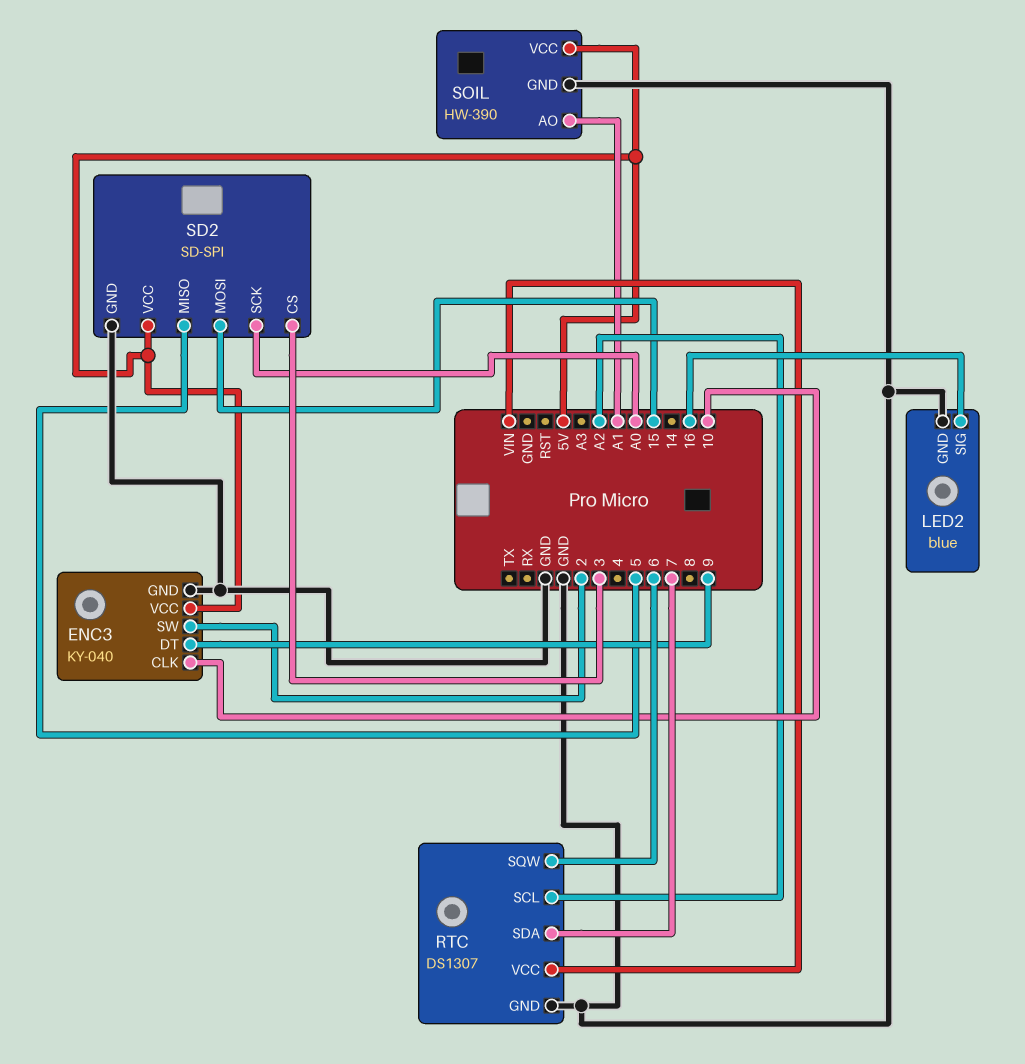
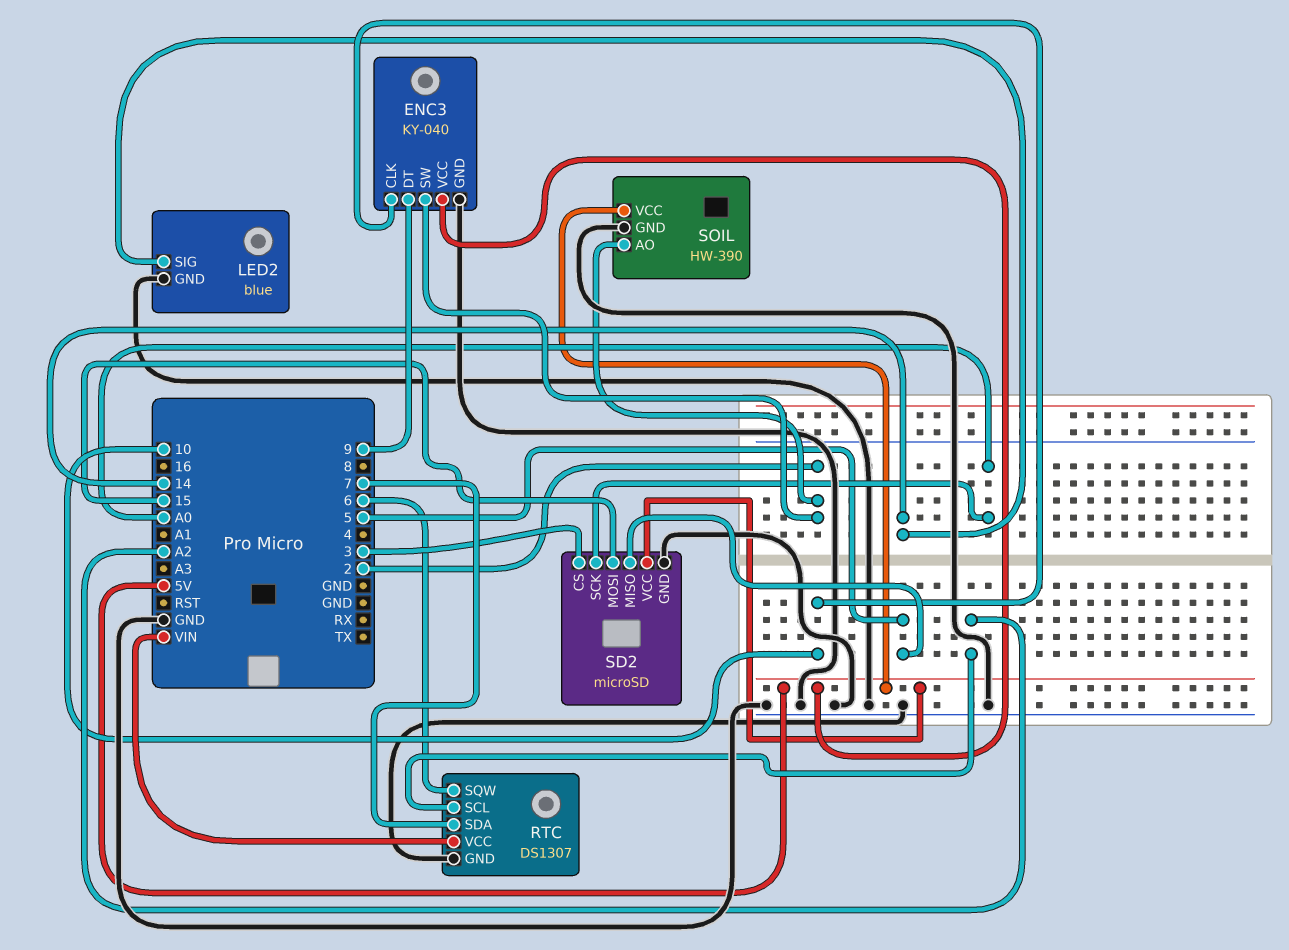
LED2 pin SIG: 16 -> 14
SD2: SD-SPI -> microSD
SOIL pin AO: A1 -> 2

